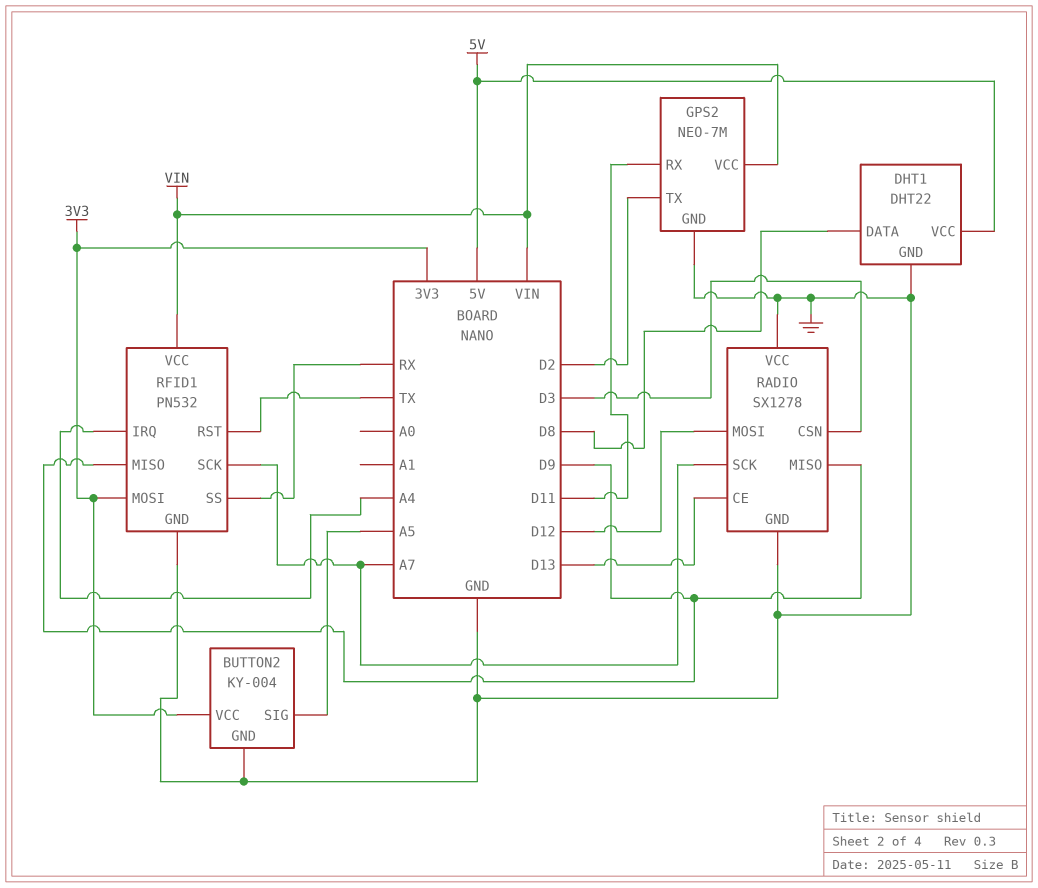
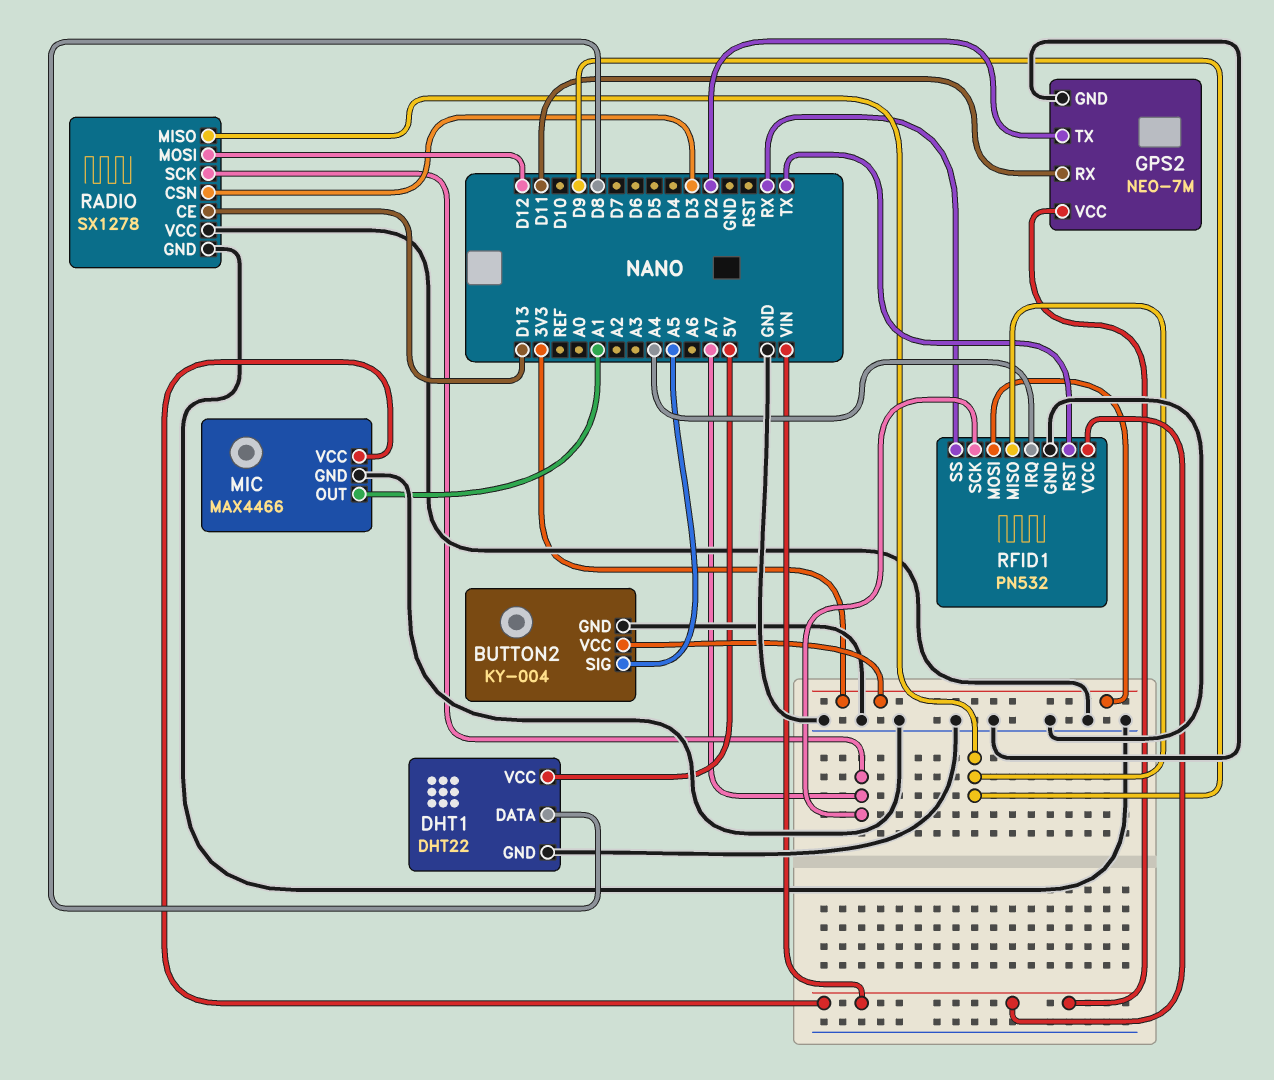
MIC: none -> MAX4466
MIC pin GND: none -> GND
MIC pin OUT: none -> A1
MIC pin VCC: none -> VIN

